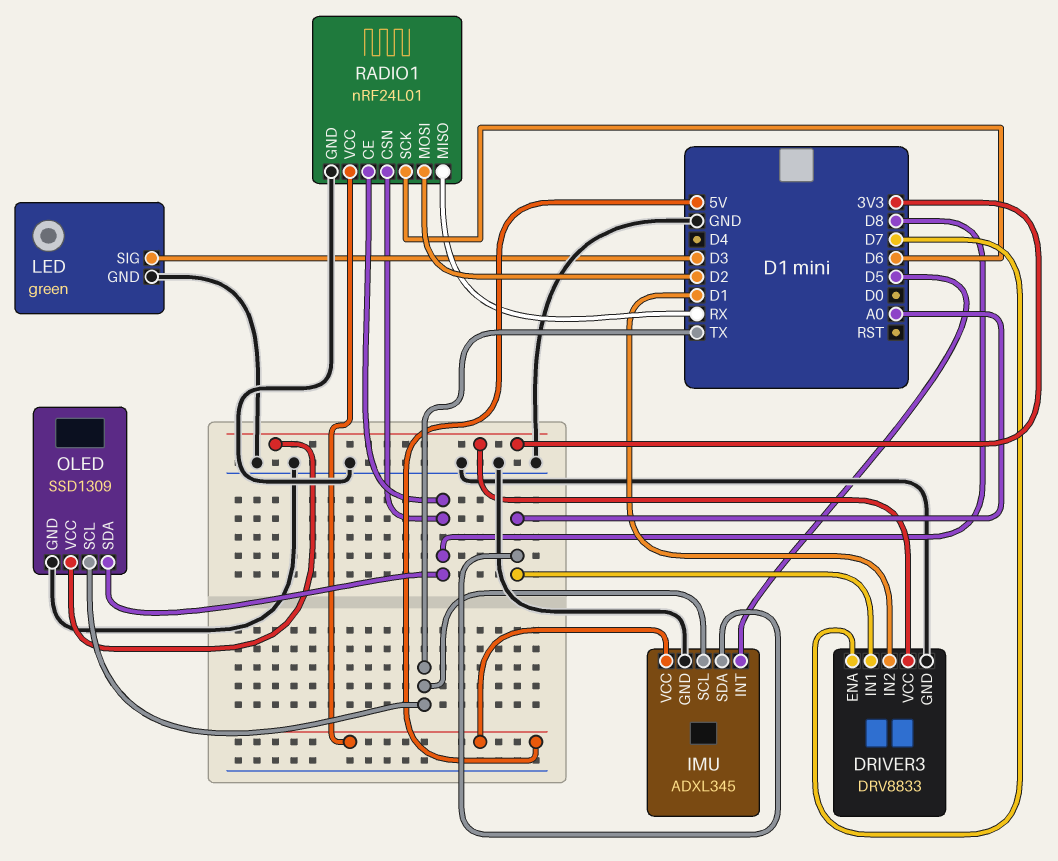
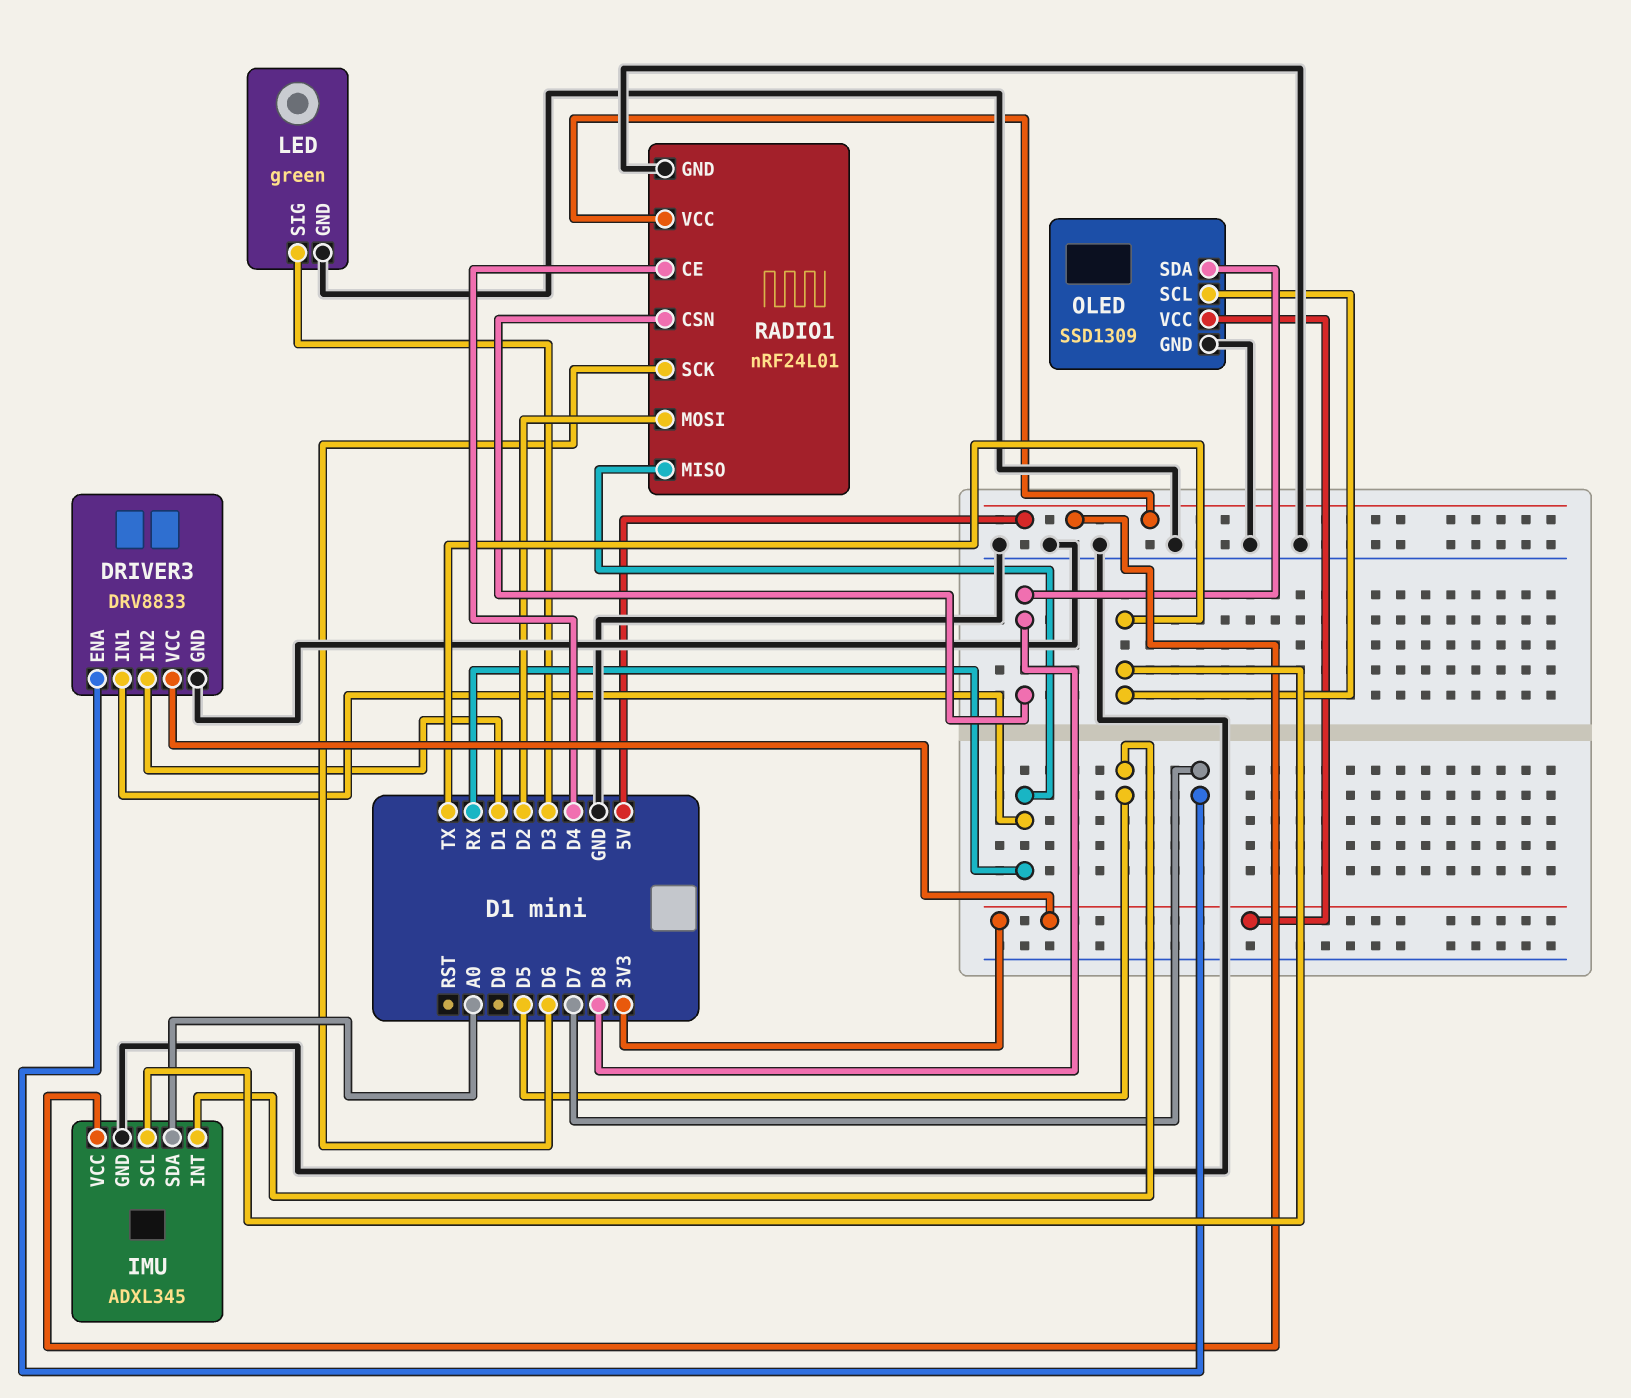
DRIVER3 pin IN1: A0 -> RX
RADIO1 pin CE: D8 -> D4

